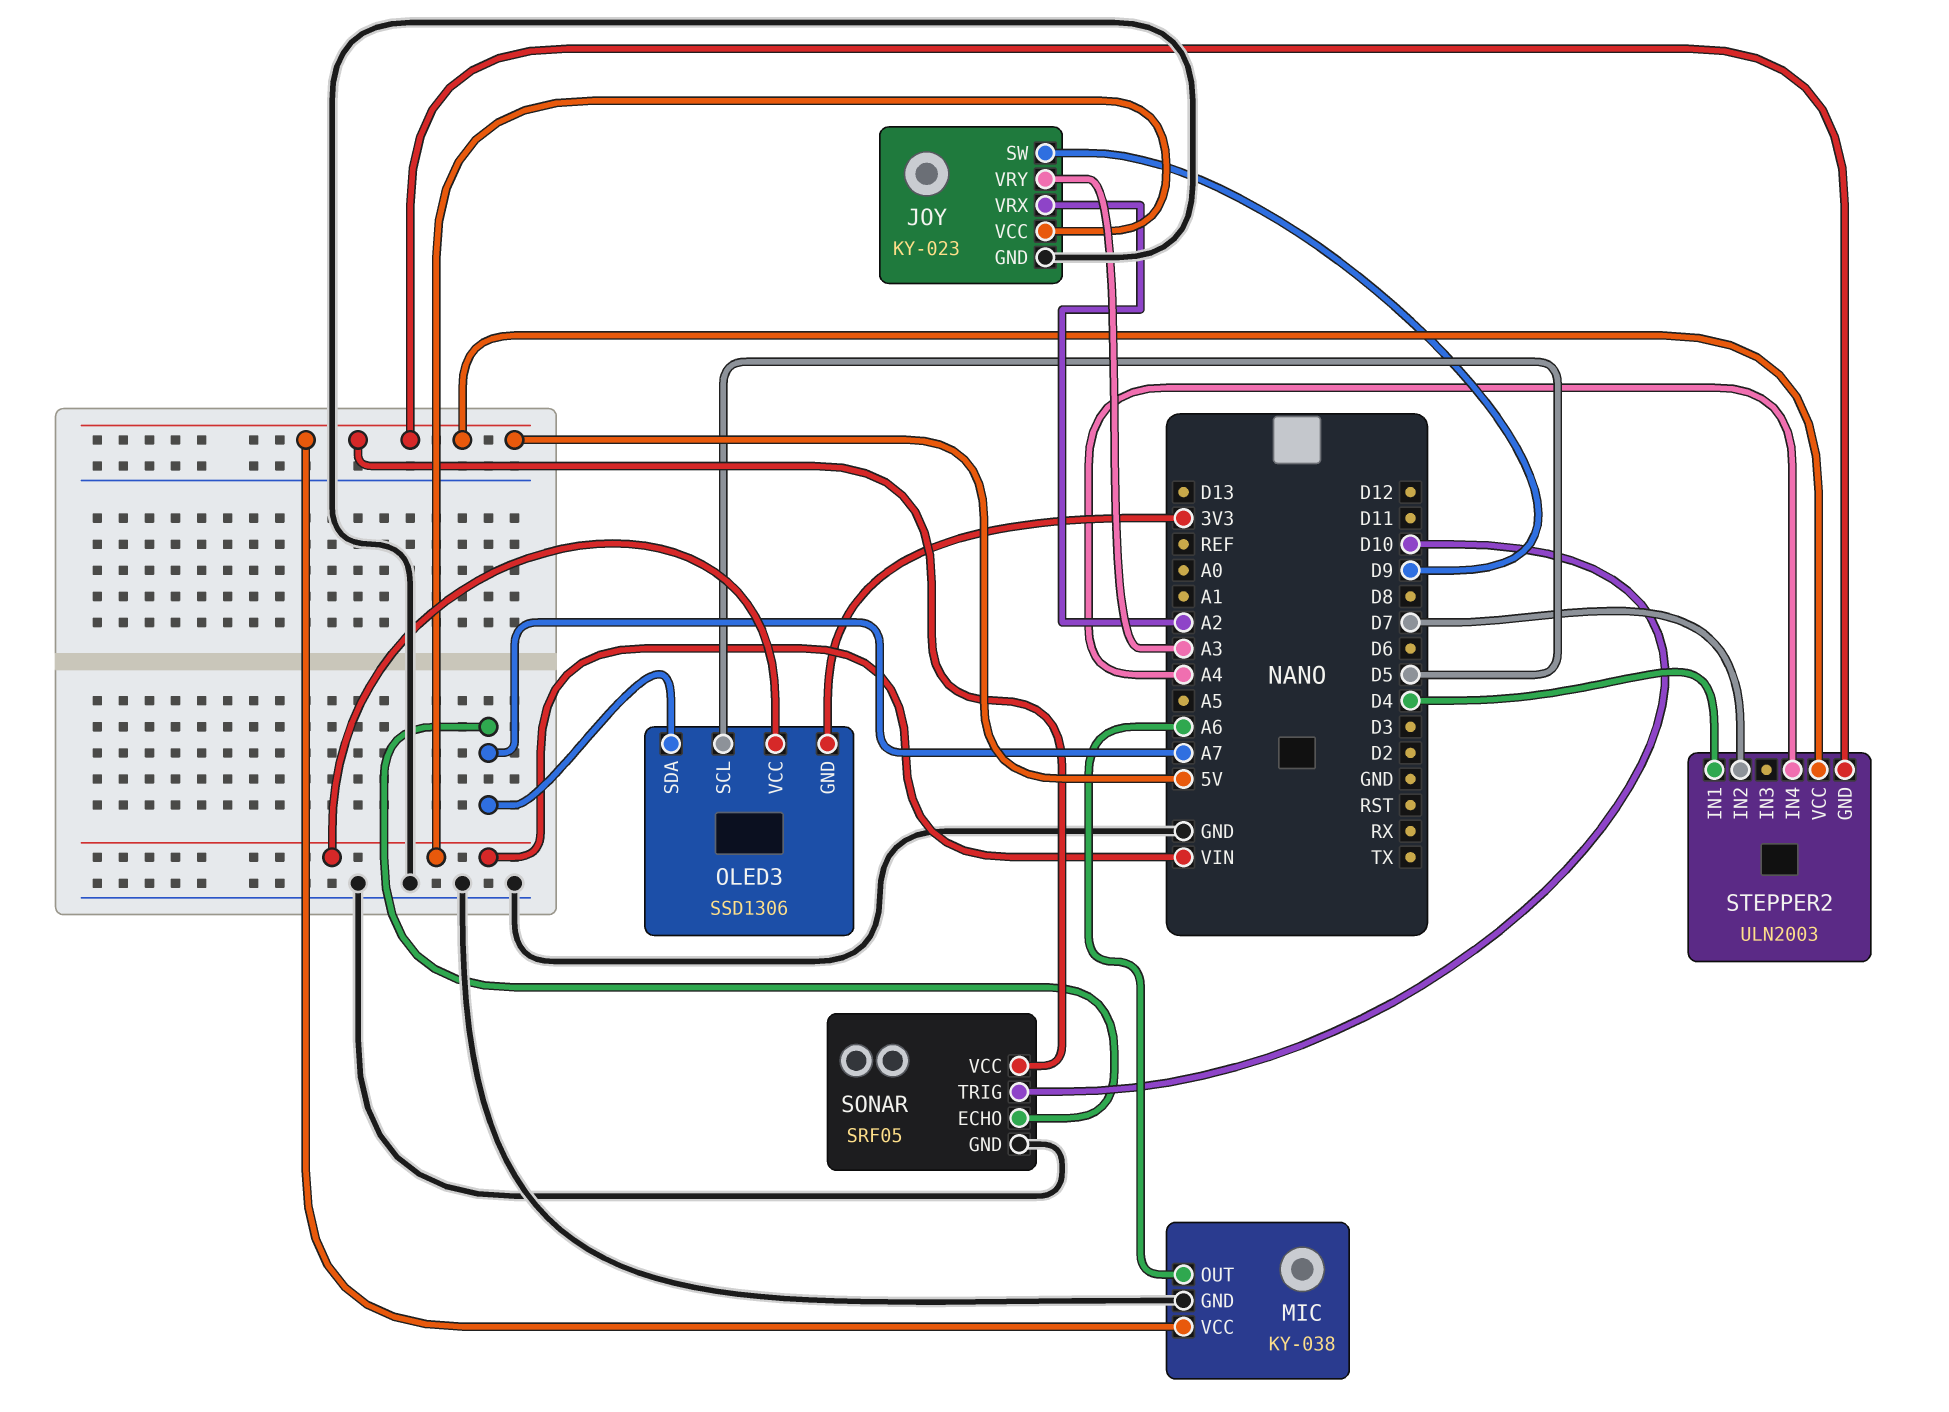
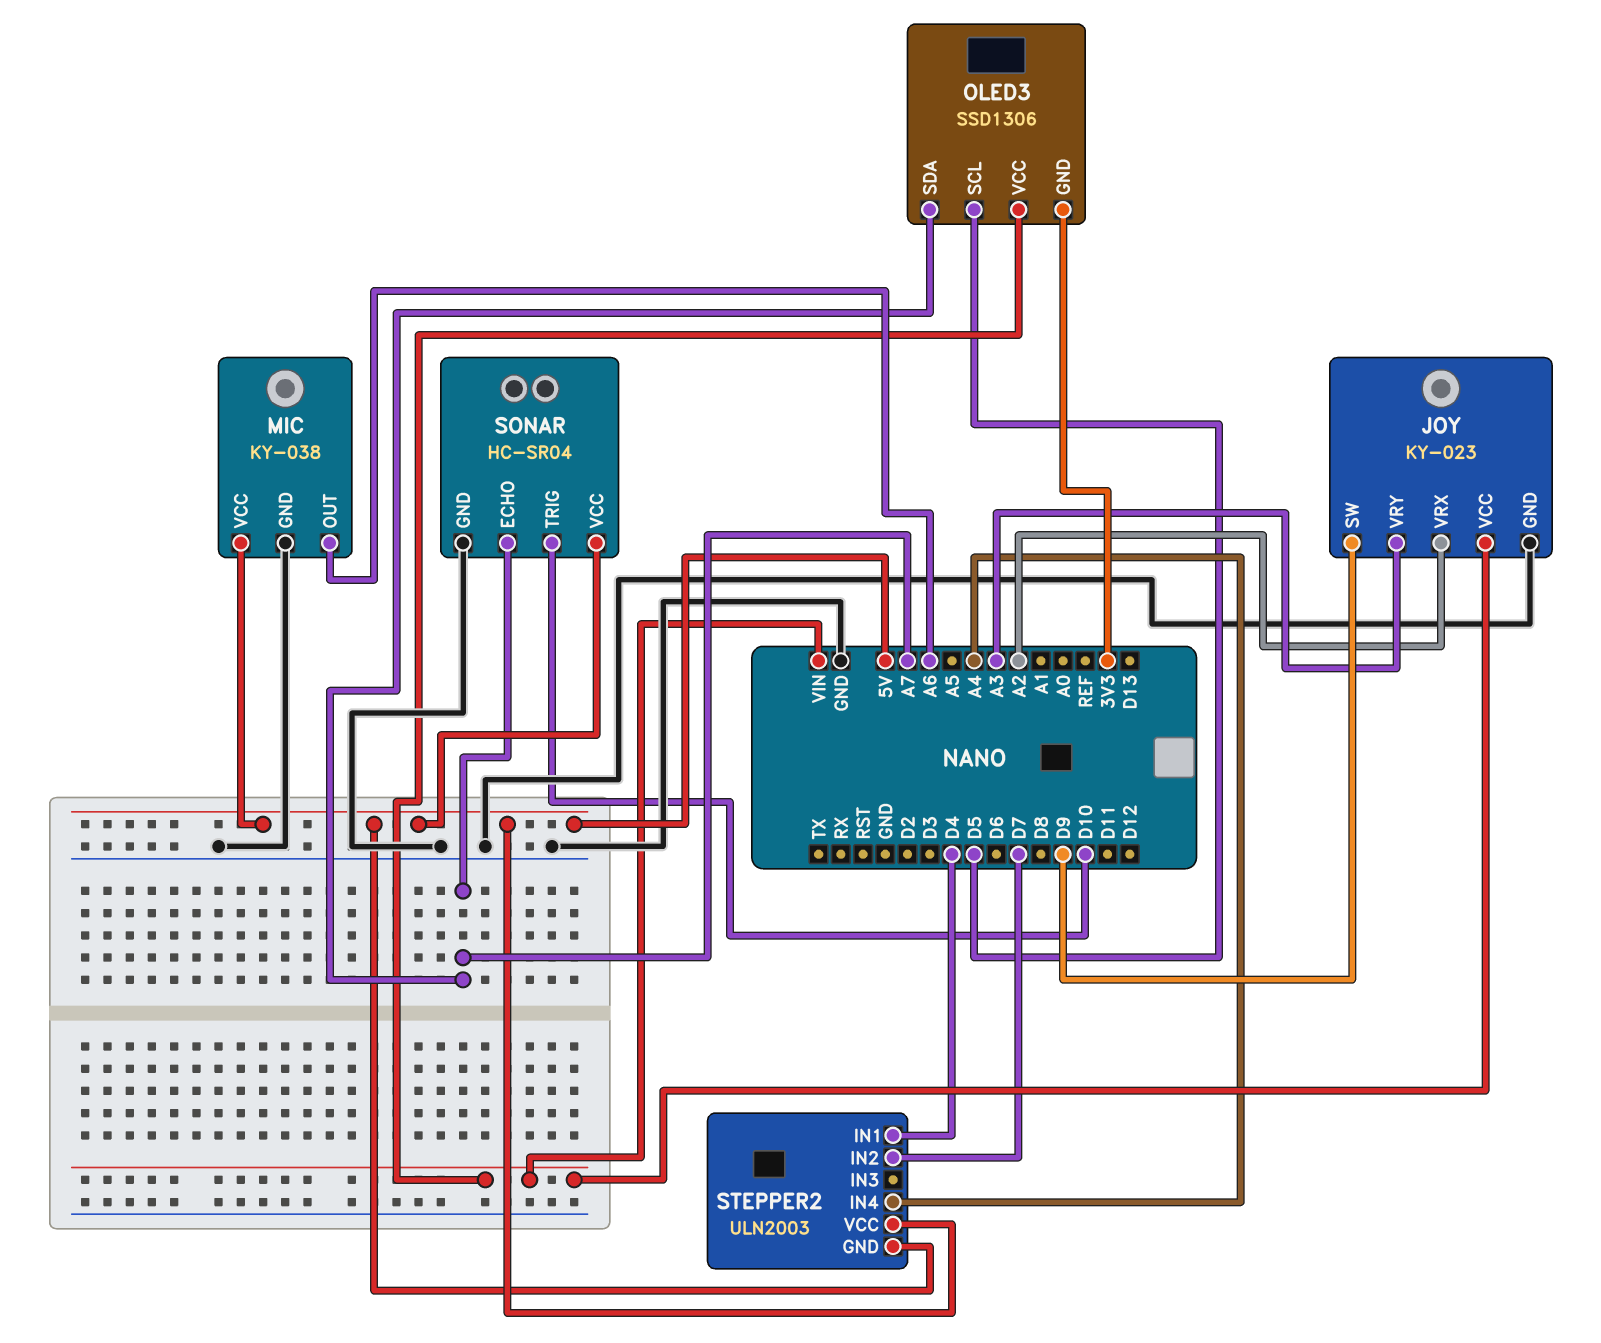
SONAR: SRF05 -> HC-SR04

